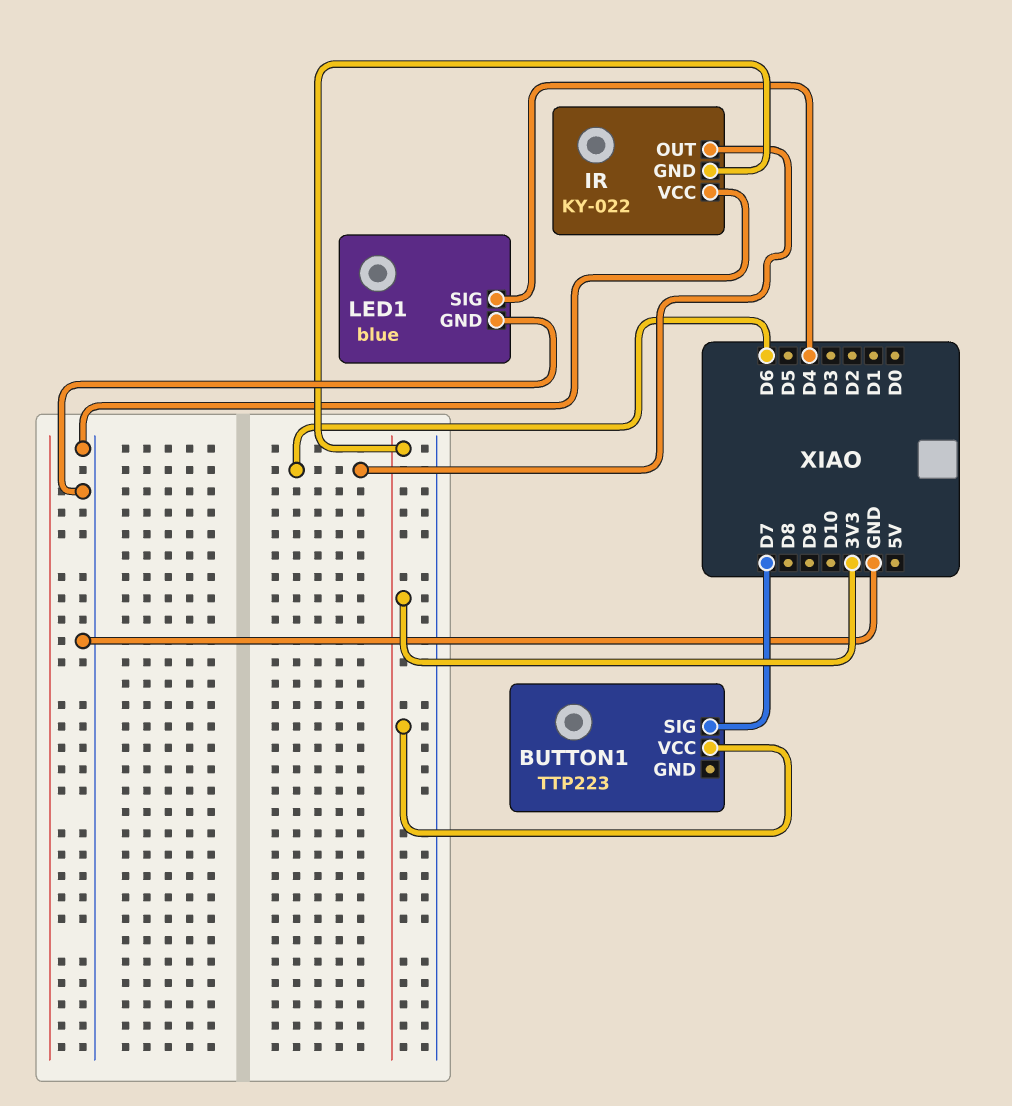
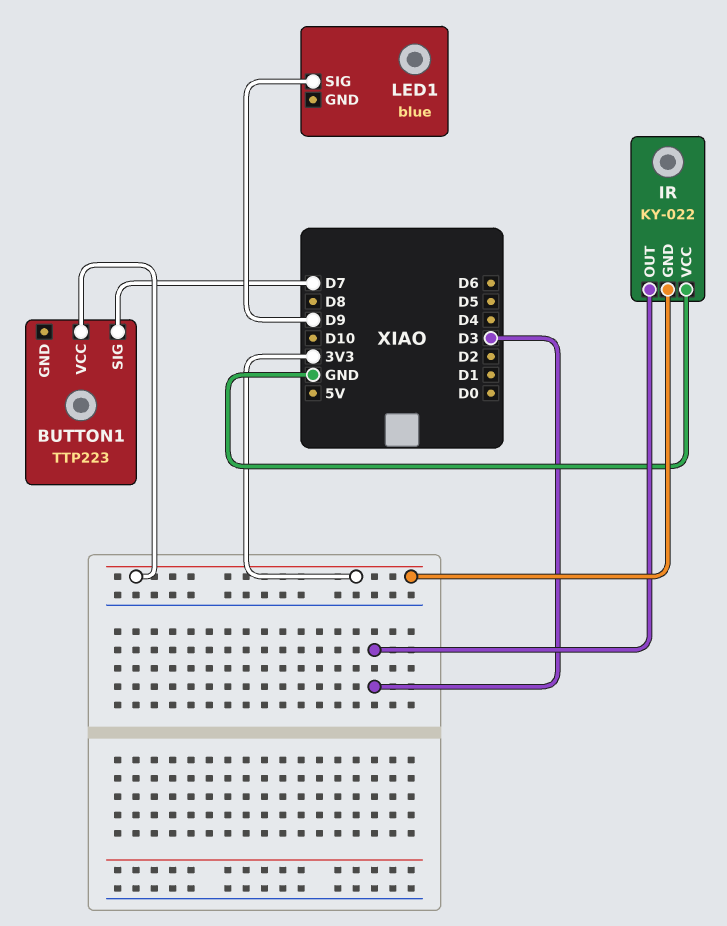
IR pin OUT: D6 -> D3
LED1 pin GND: GND -> none
LED1 pin SIG: D4 -> D9

